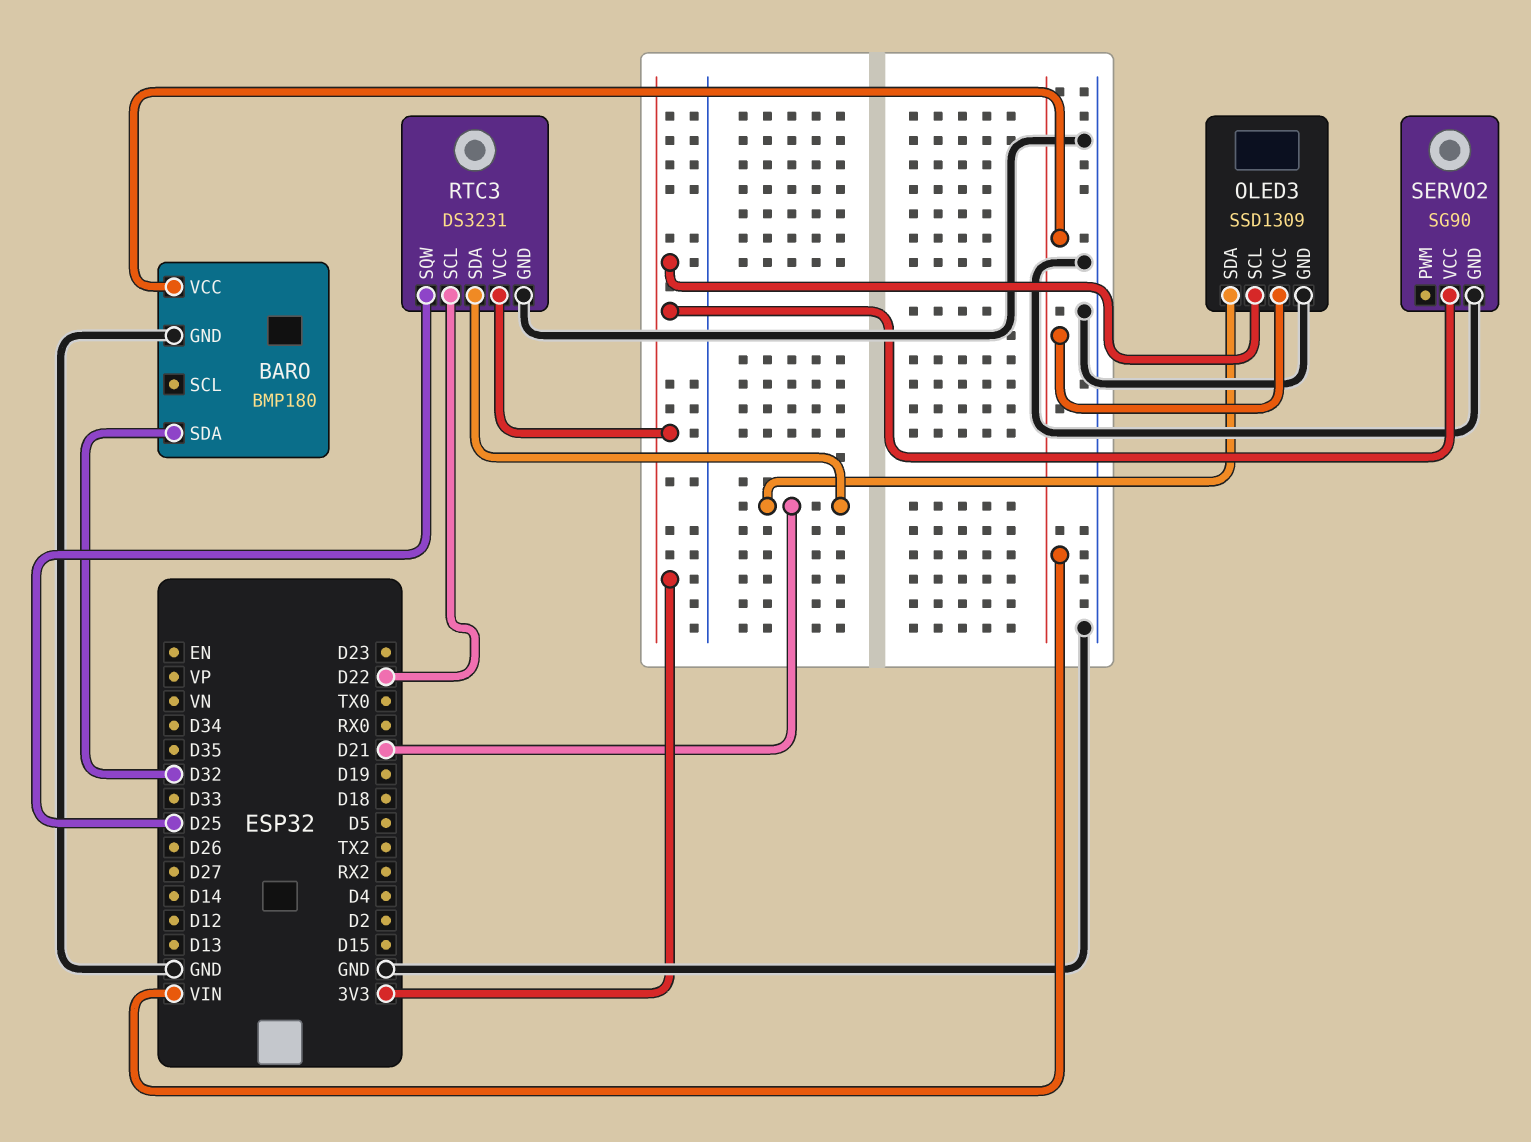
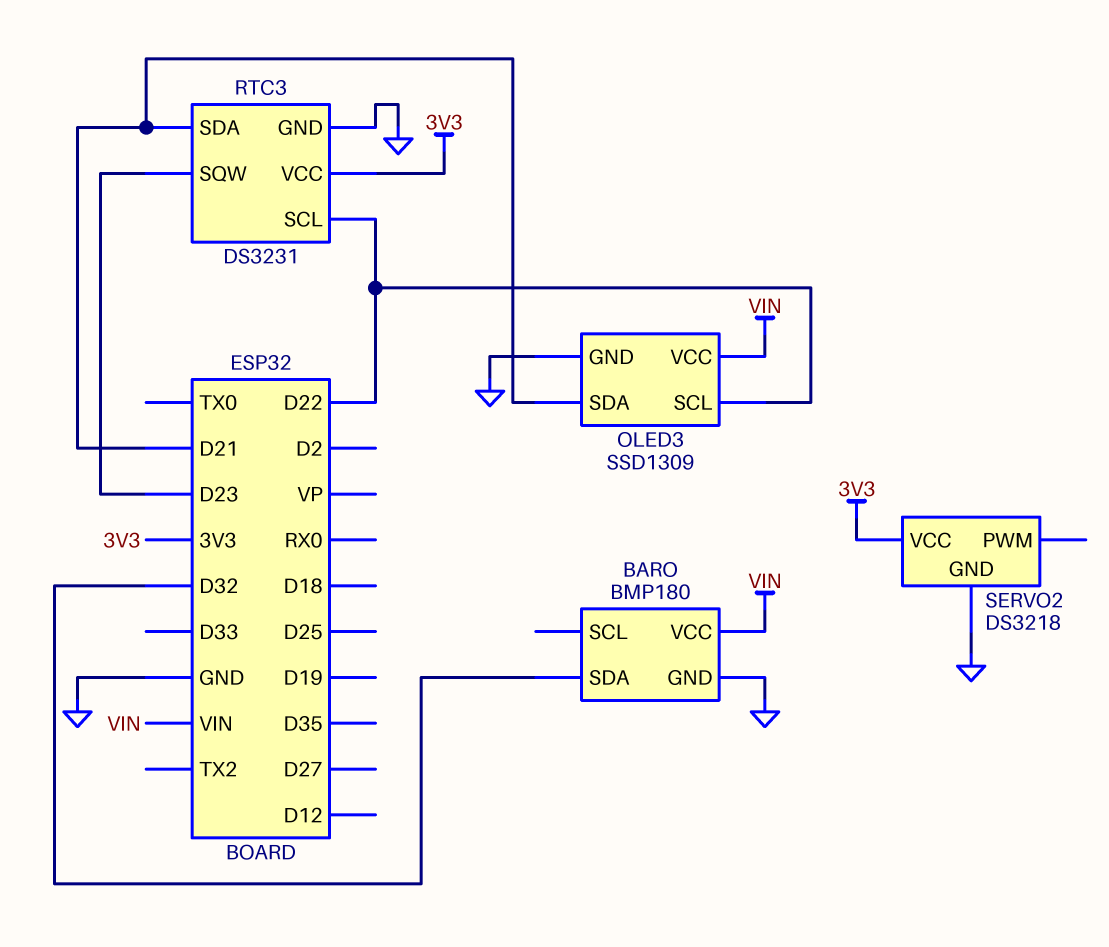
OLED3 pin SCL: 3V3 -> D22
RTC3 pin SQW: D25 -> D23
SERVO2: SG90 -> DS3218

